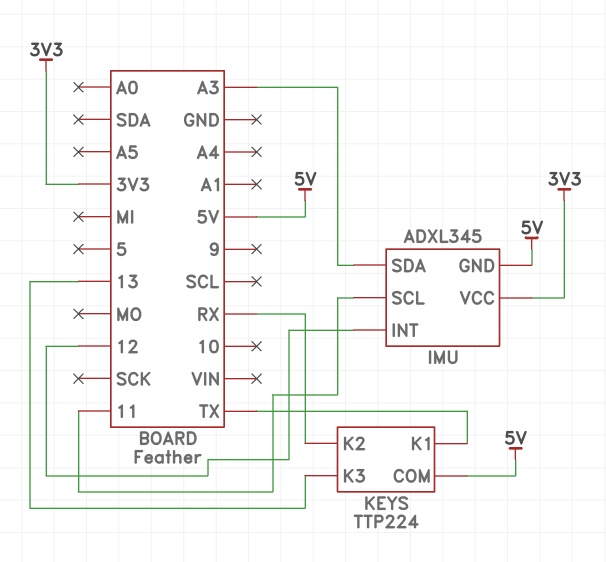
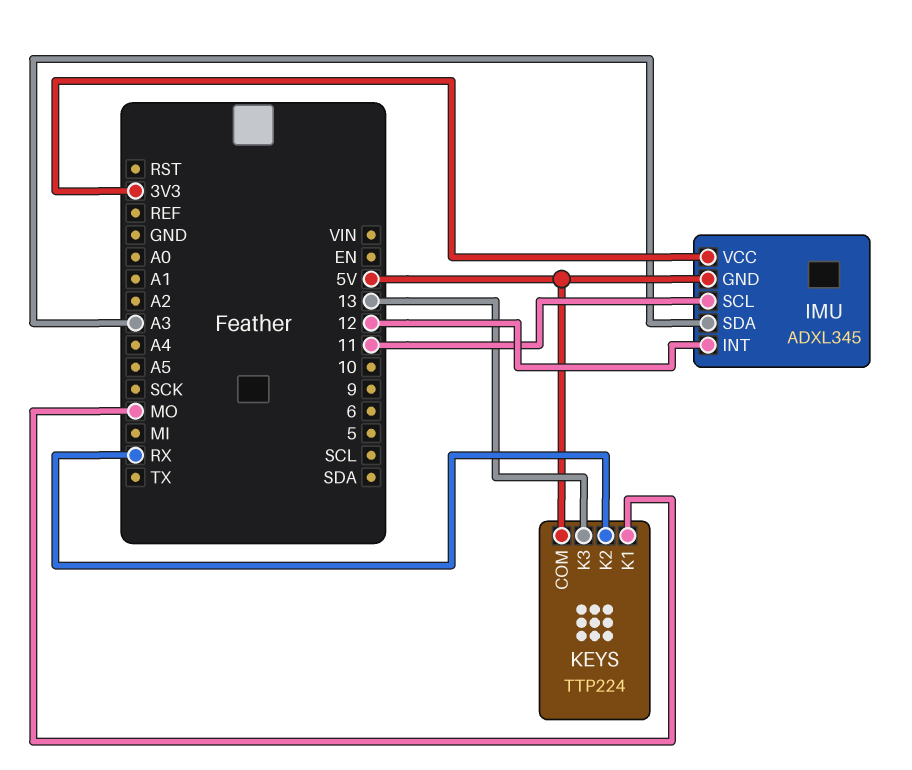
KEYS pin K1: TX -> MO

